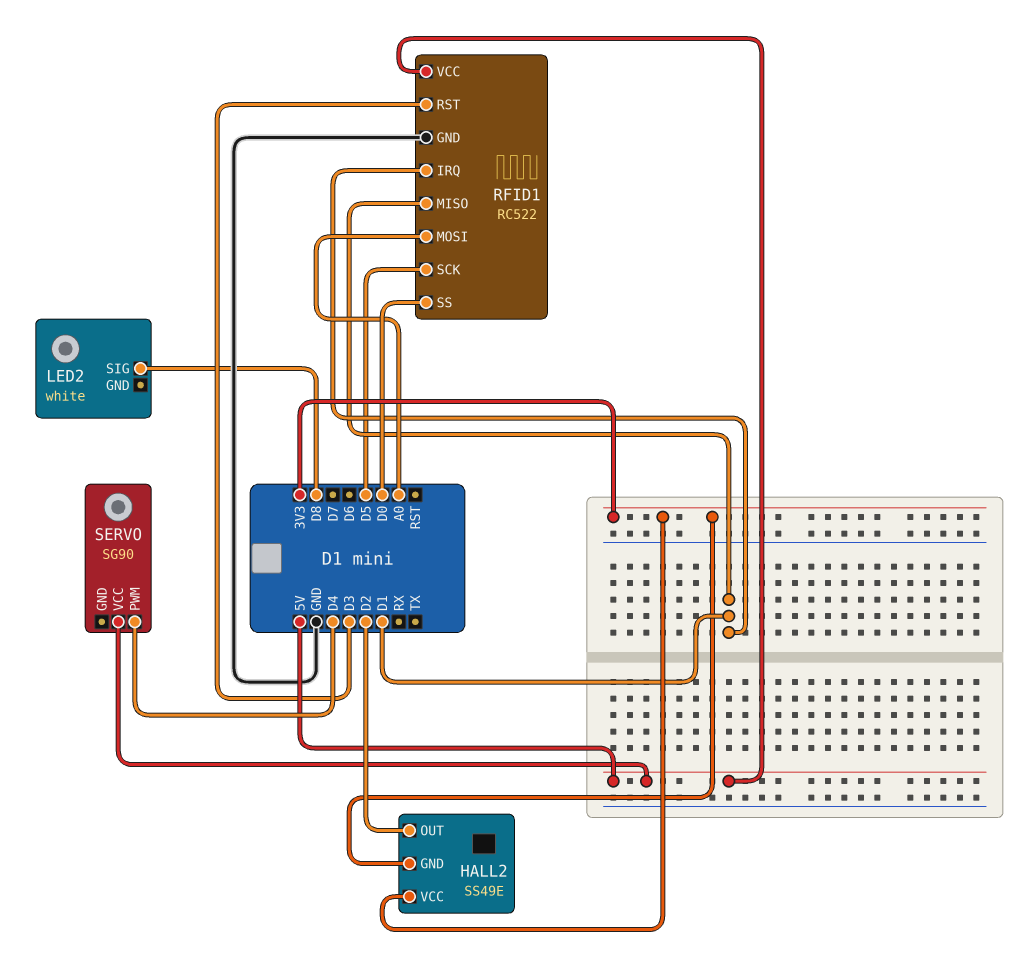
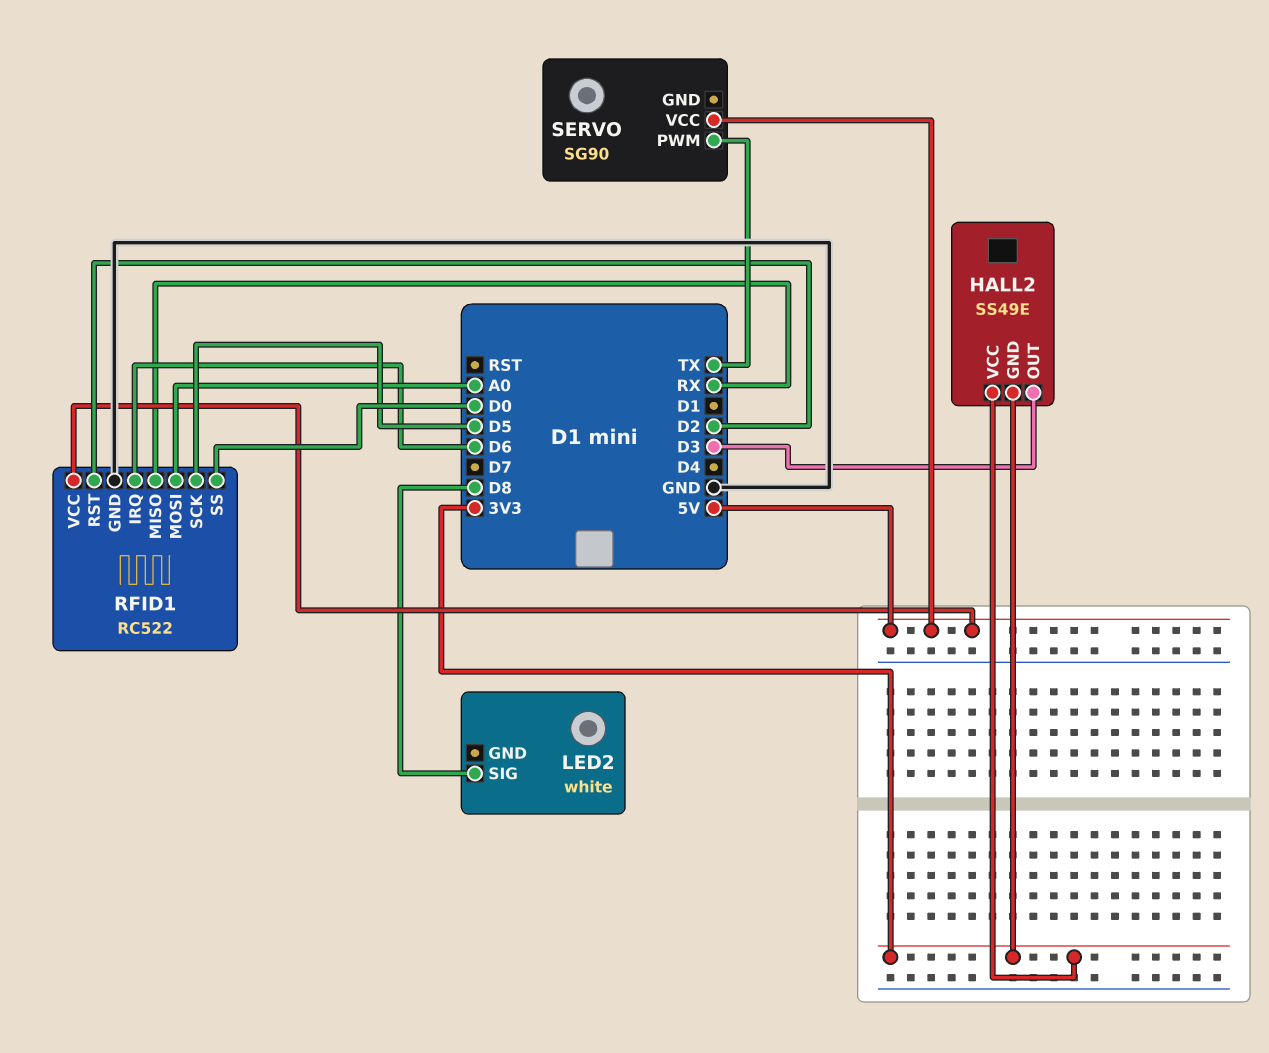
HALL2 pin OUT: D2 -> D3
RFID1 pin IRQ: D1 -> D6
RFID1 pin MISO: D1 -> RX
RFID1 pin RST: D3 -> D2
SERVO pin PWM: D4 -> TX

